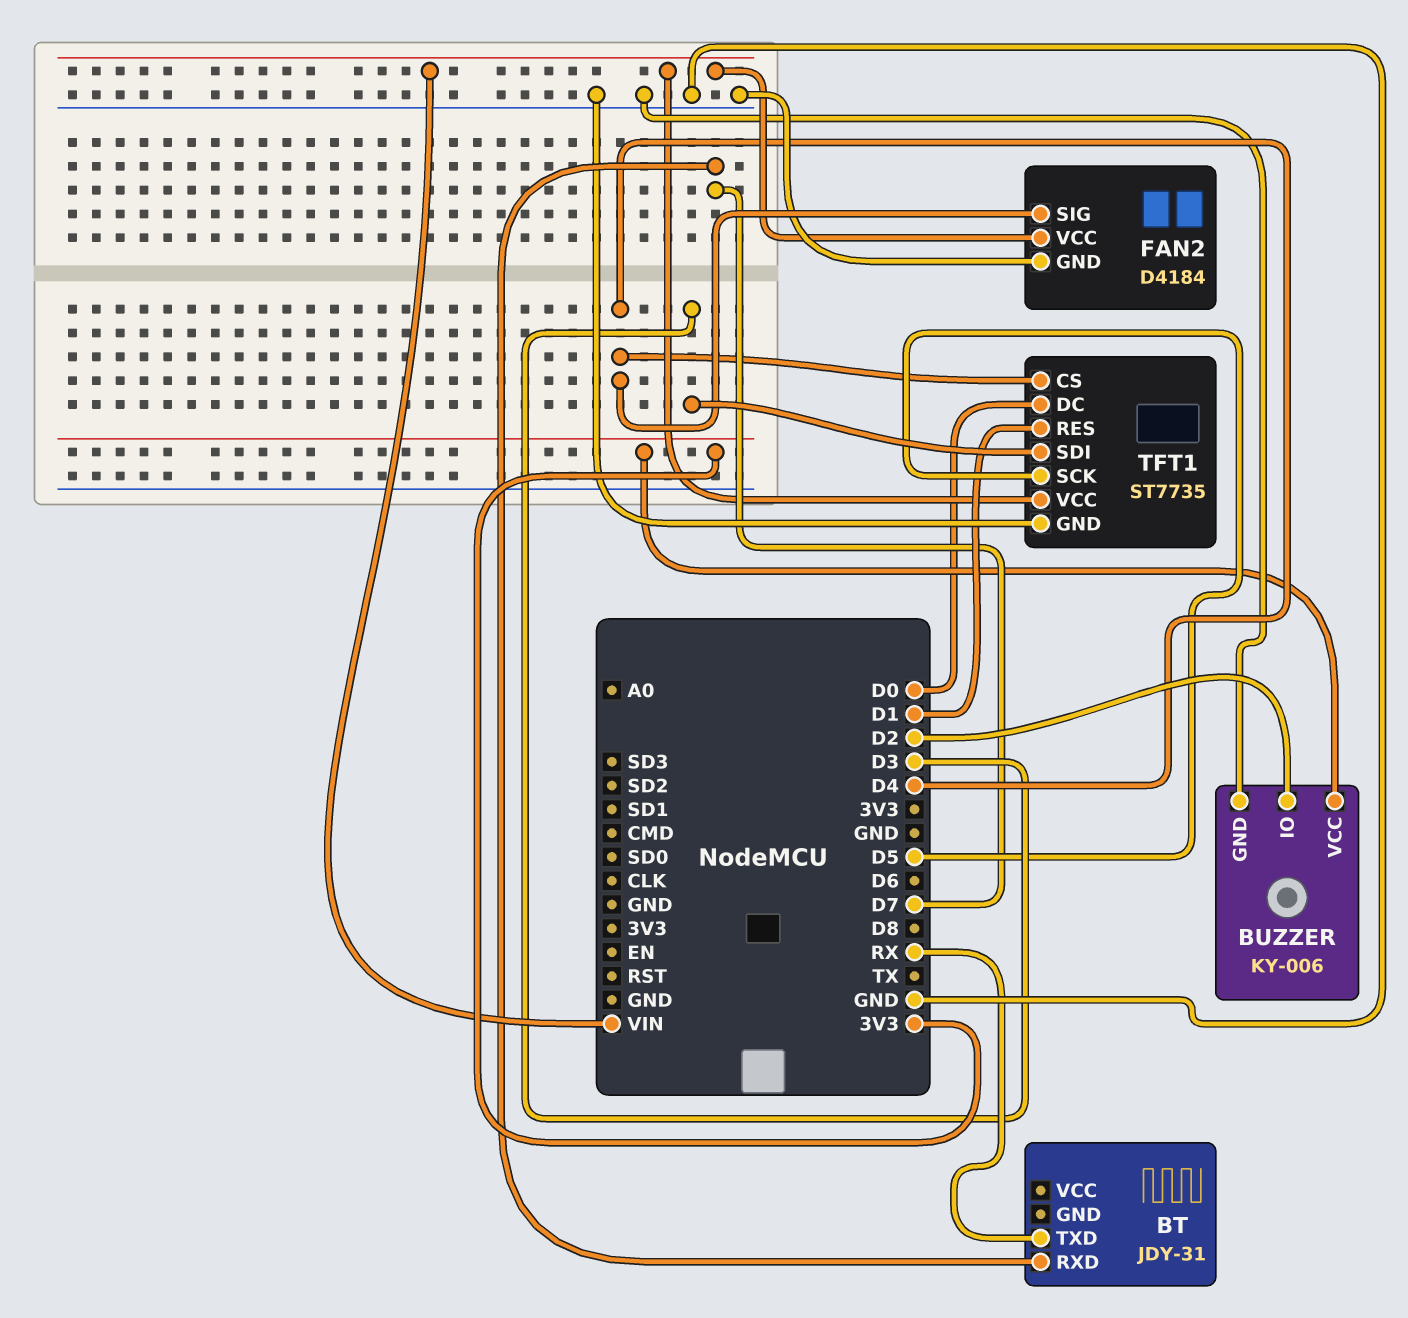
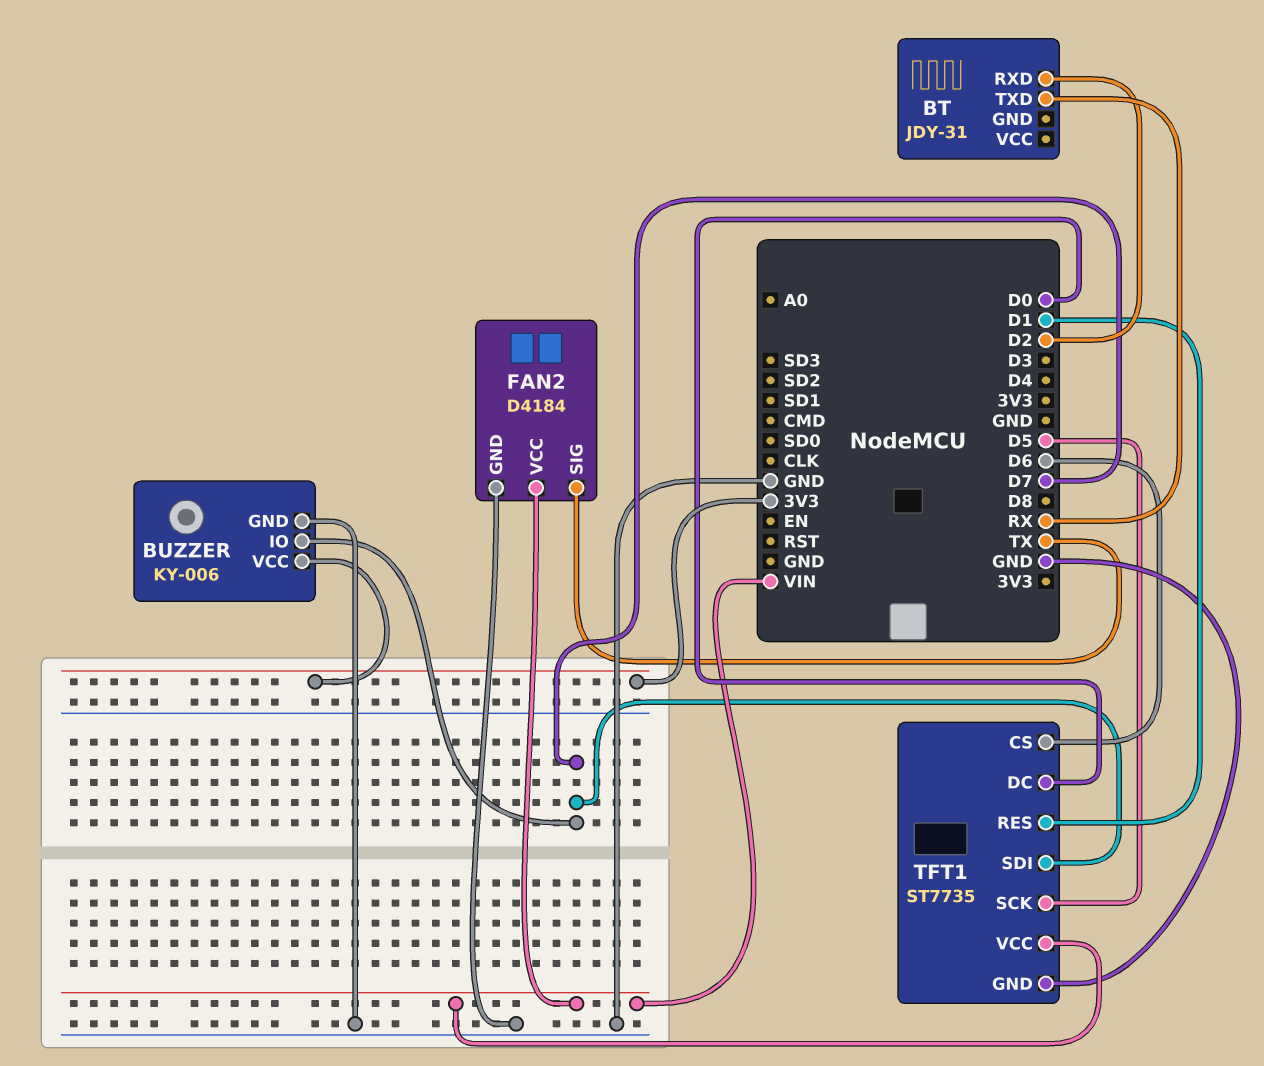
BT pin RXD: D7 -> D2
BUZZER pin IO: D2 -> D7
FAN2 pin SIG: D4 -> TX
TFT1 pin CS: D4 -> D6
TFT1 pin SDI: D3 -> D7

